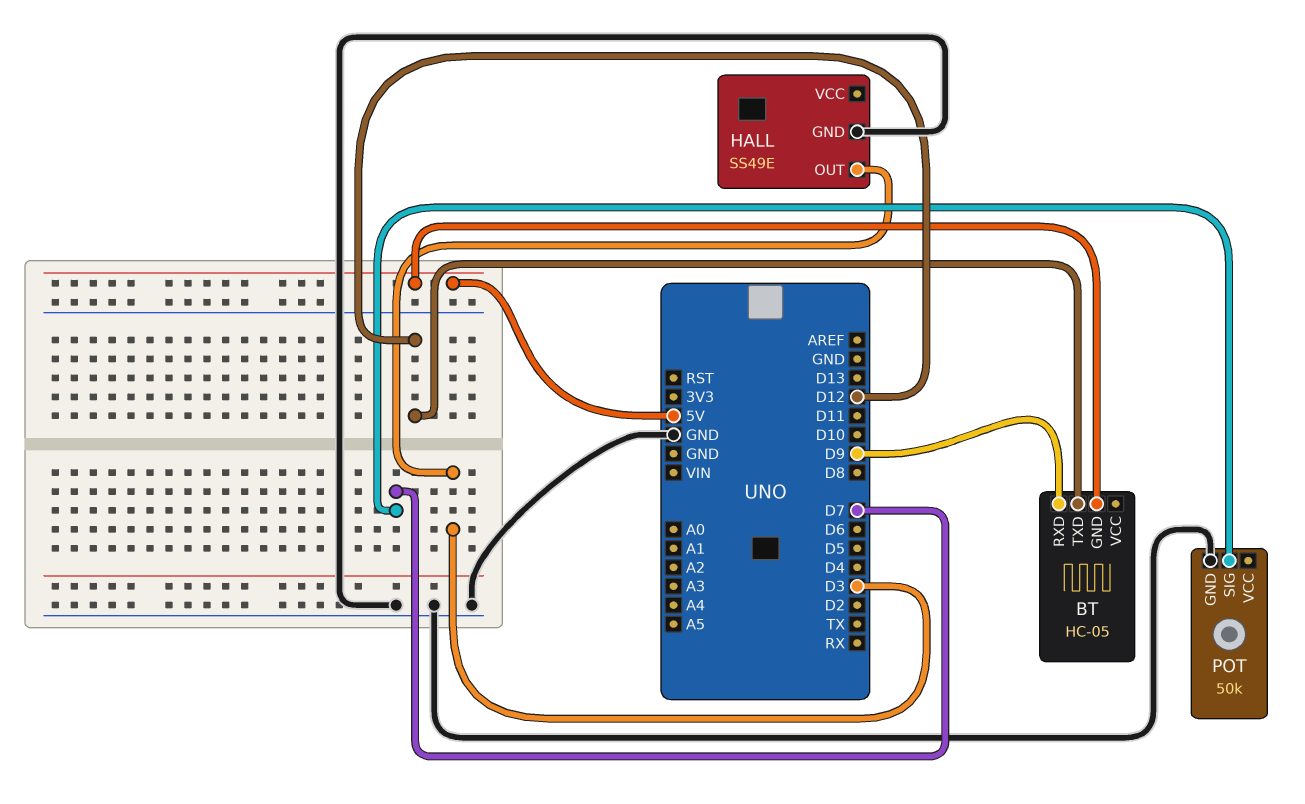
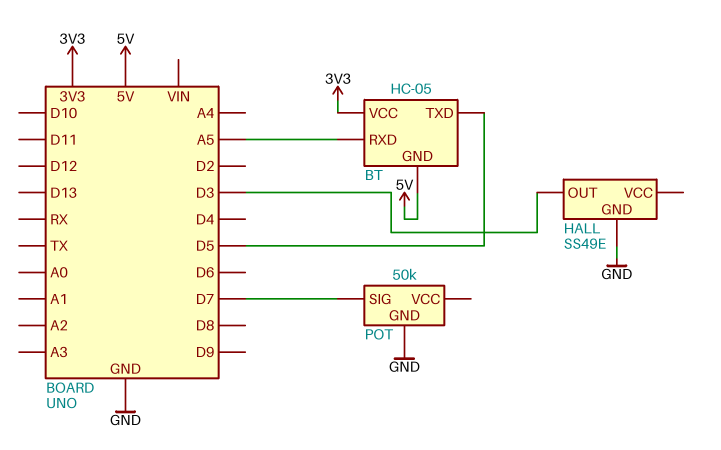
BT pin RXD: D9 -> A5
BT pin TXD: D12 -> D5
BT pin VCC: none -> 3V3

